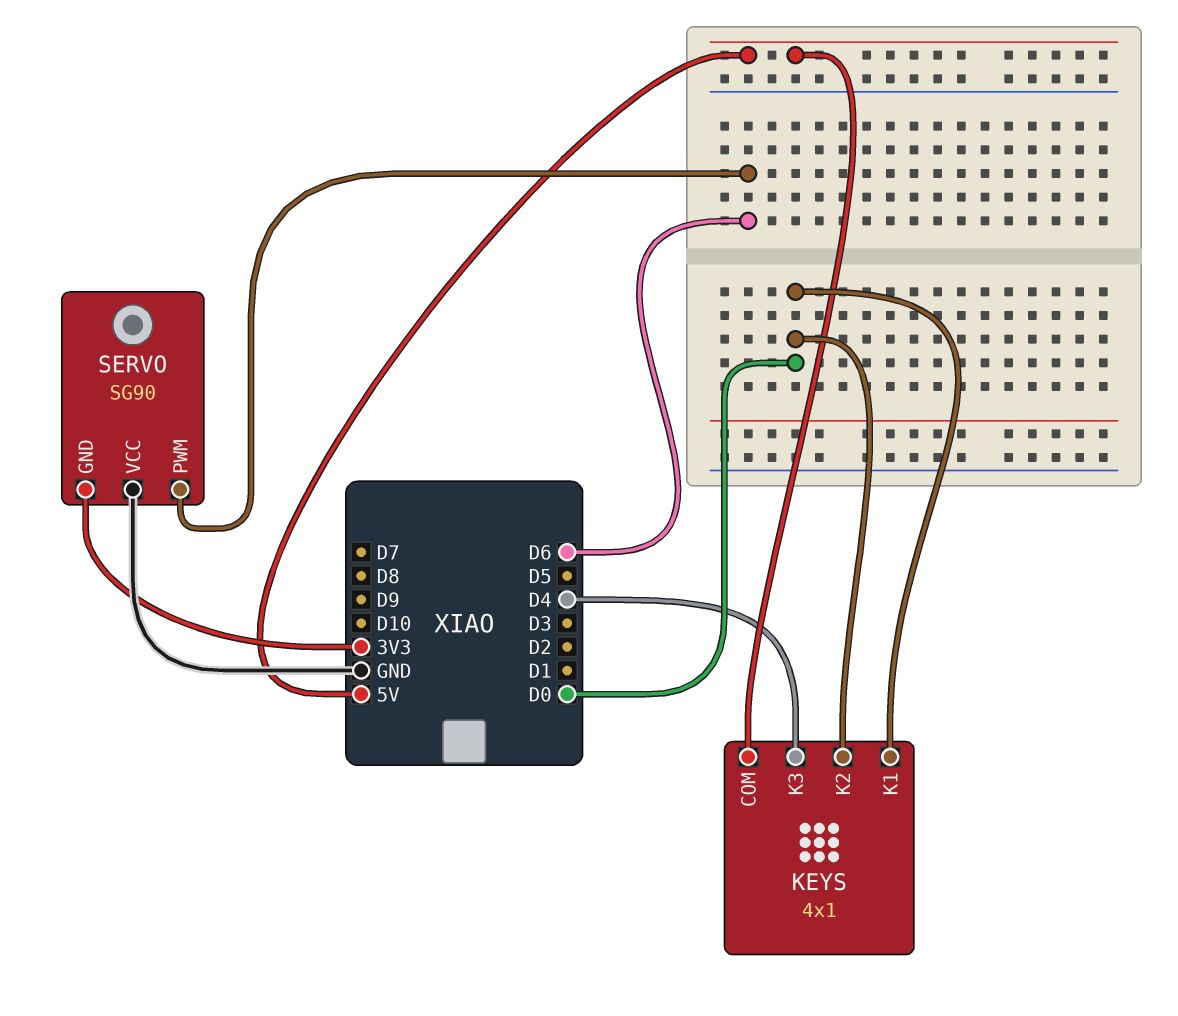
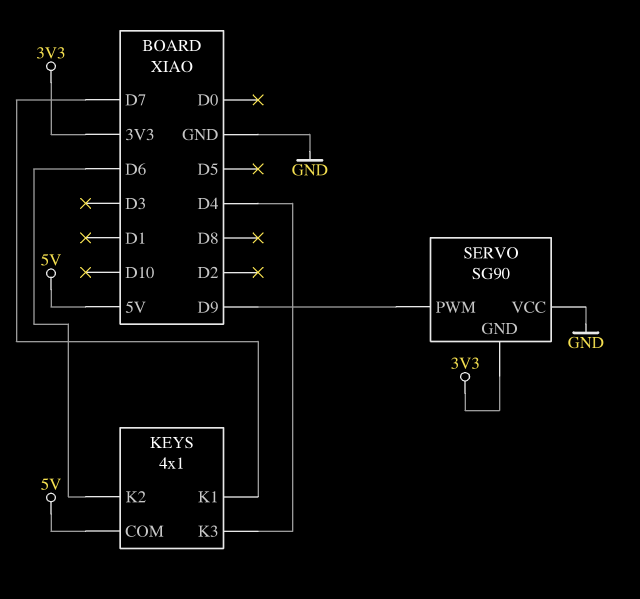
KEYS pin K1: D0 -> D7
KEYS pin K2: D0 -> D6
SERVO pin PWM: D6 -> D9

